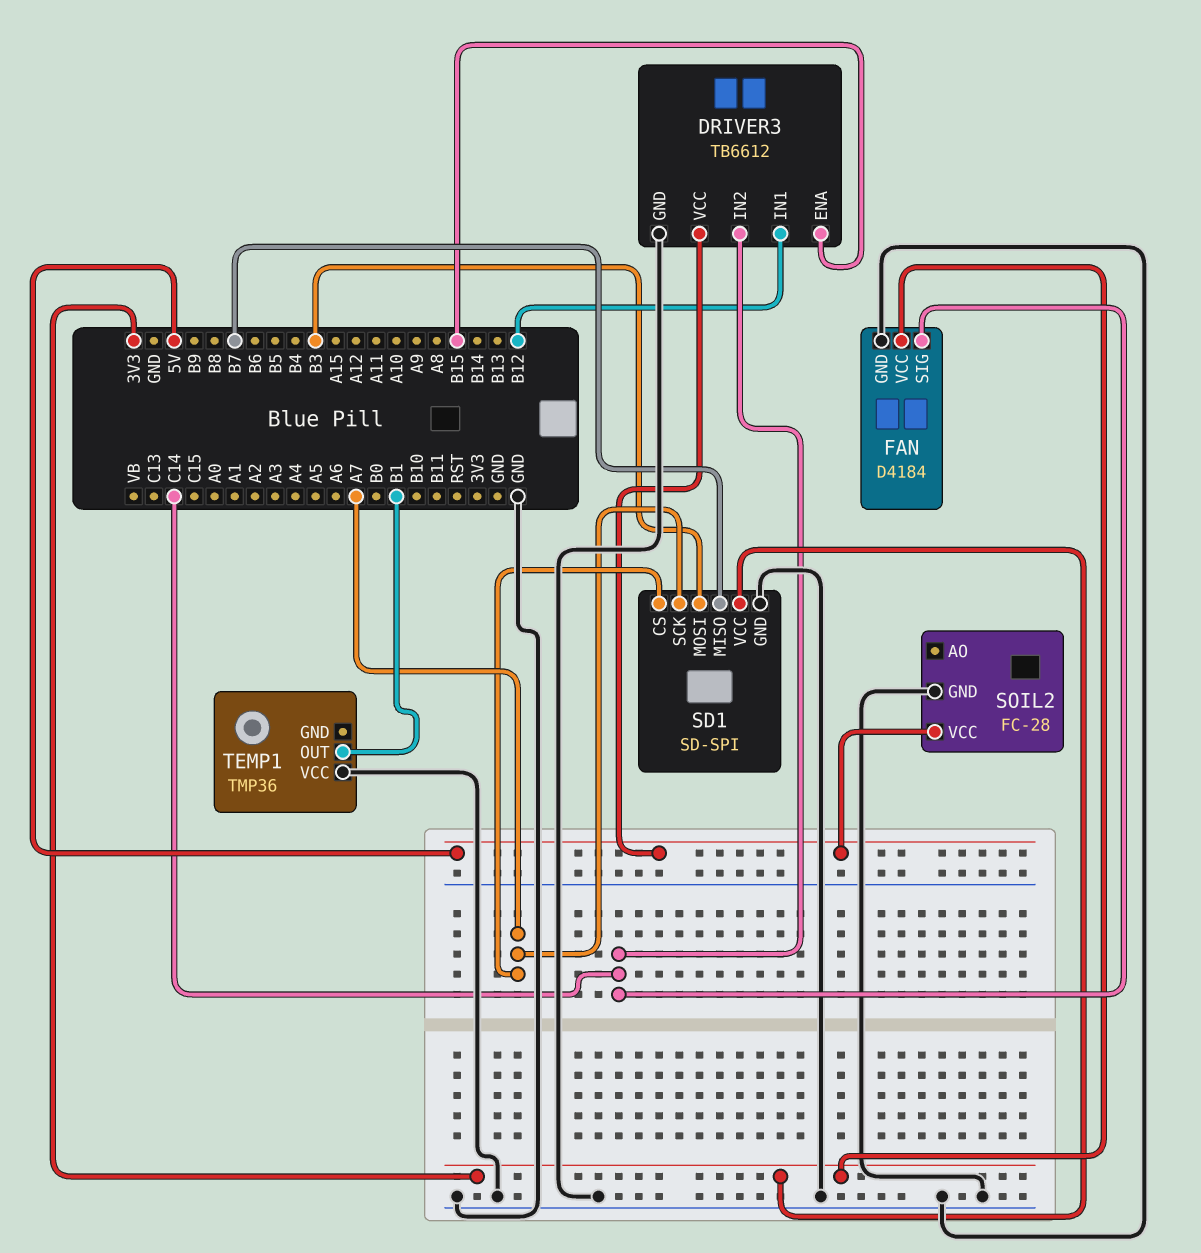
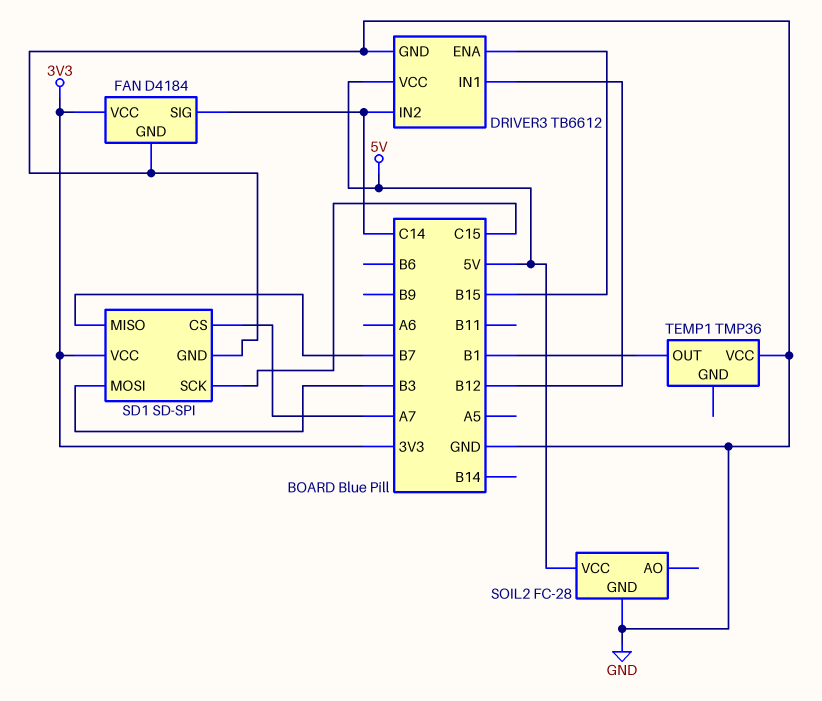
SD1 pin SCK: A7 -> C15

